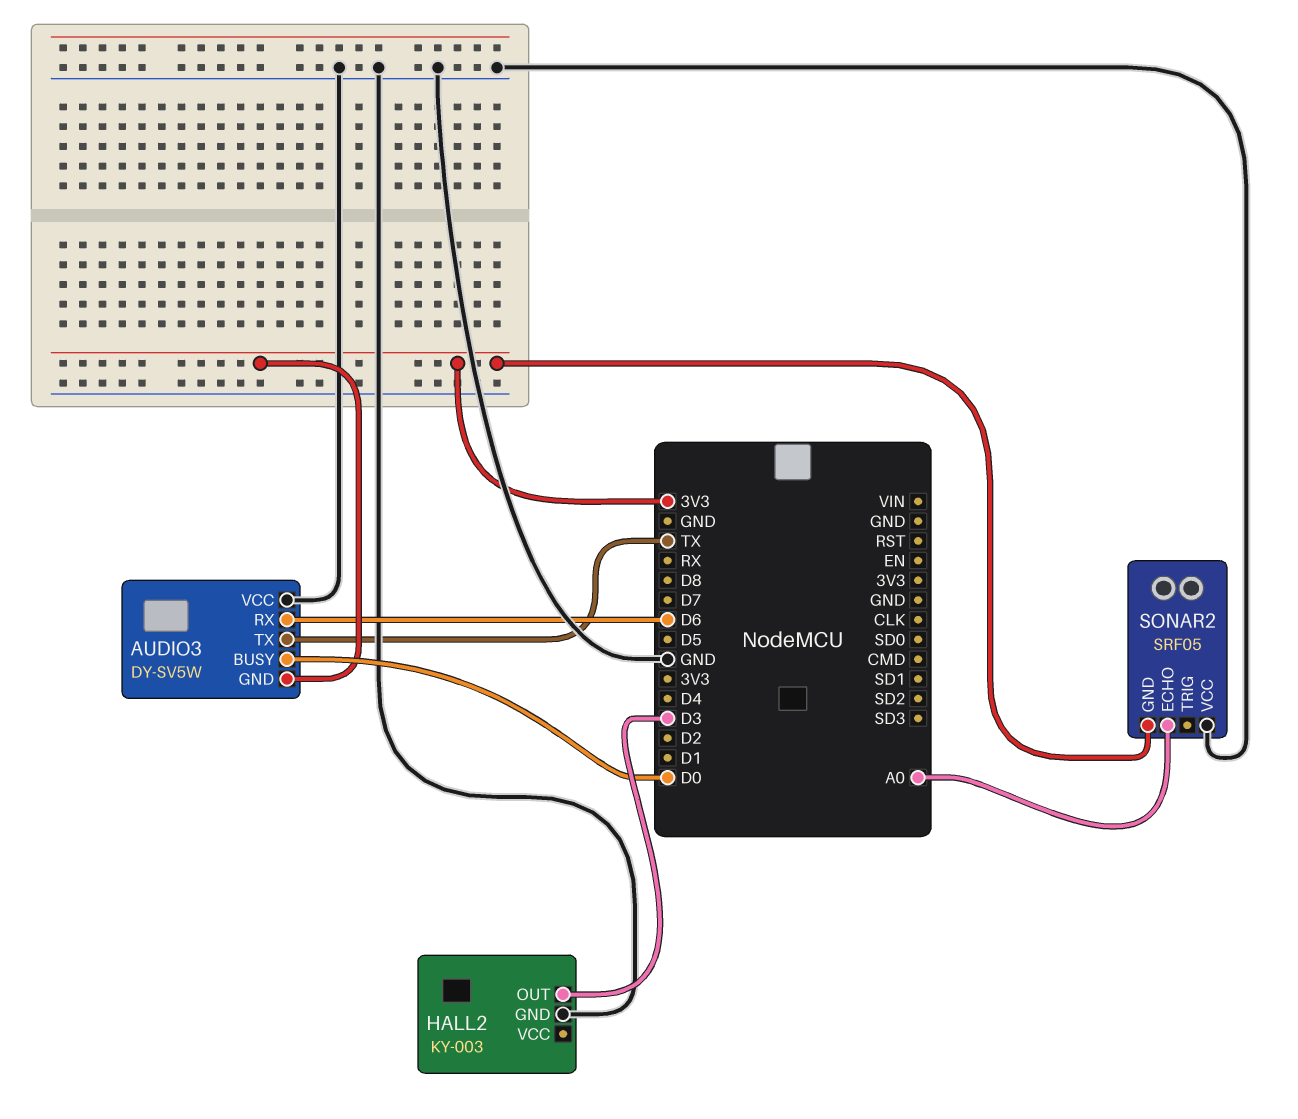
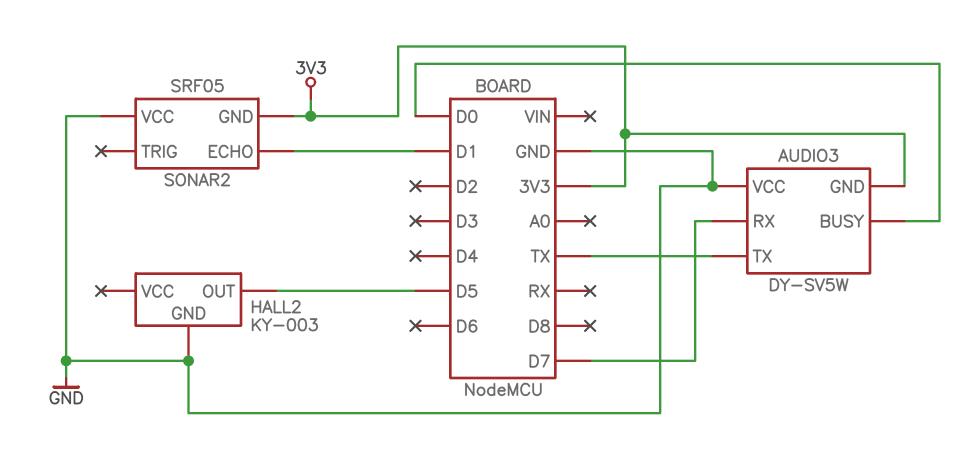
AUDIO3 pin RX: D6 -> D7
HALL2 pin OUT: D3 -> D5
SONAR2 pin ECHO: A0 -> D1

